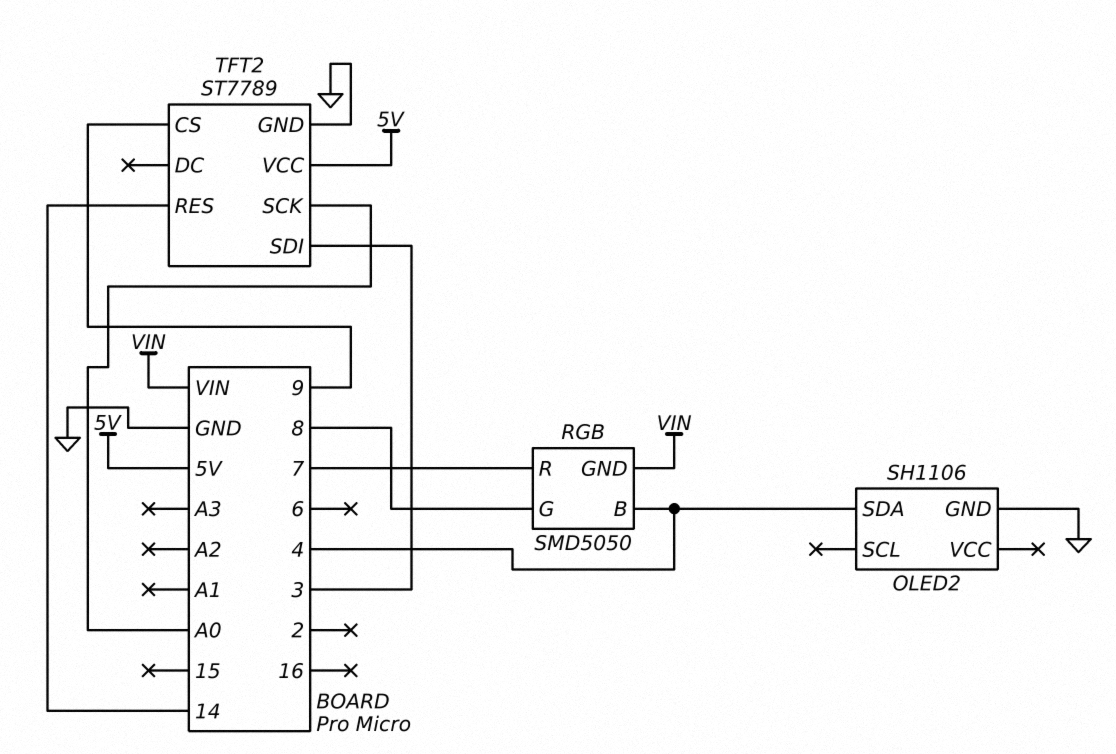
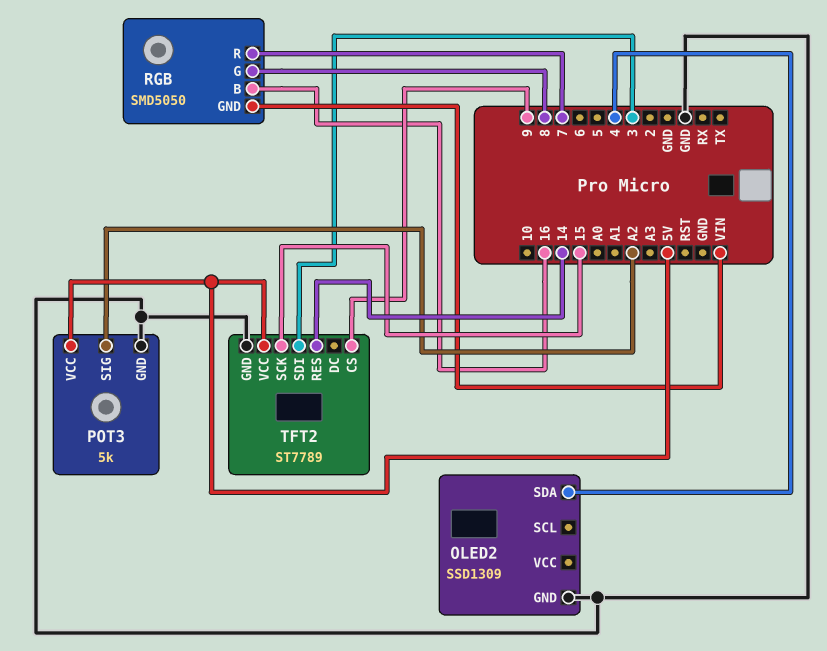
OLED2: SH1106 -> SSD1309
POT3: none -> 5k
POT3 pin GND: none -> GND
POT3 pin SIG: none -> A2
POT3 pin VCC: none -> 5V
RGB pin B: 4 -> 16
TFT2 pin SCK: A0 -> 15

